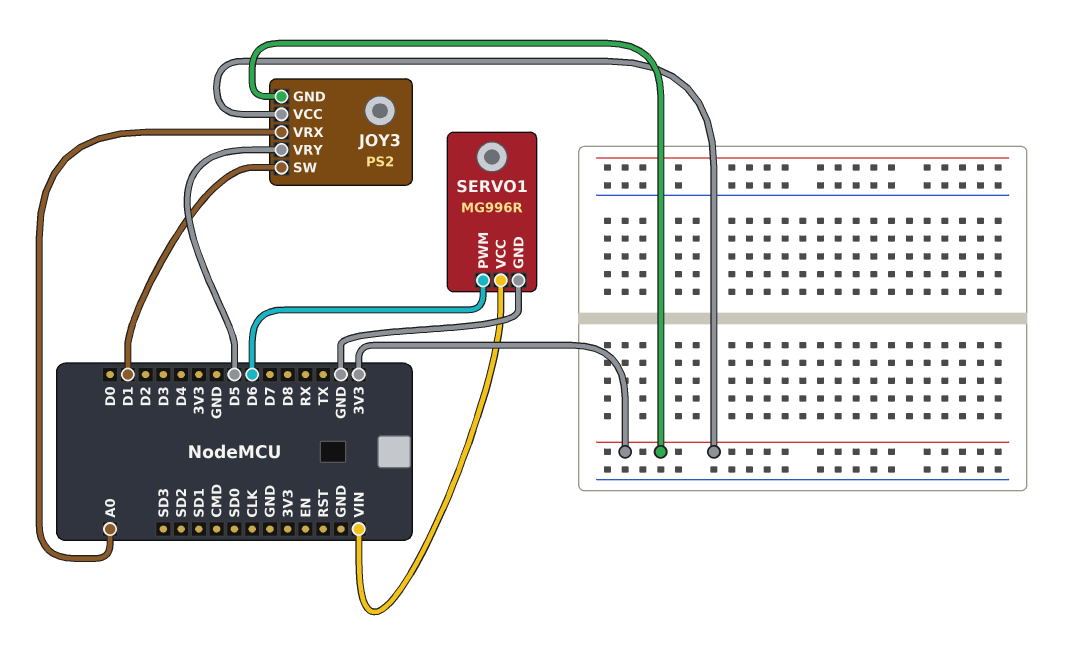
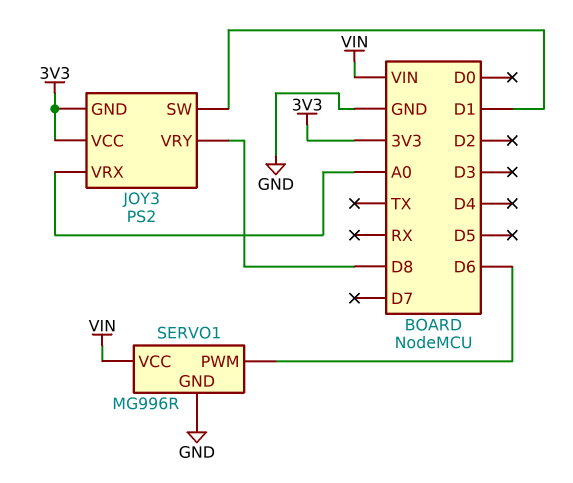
JOY3 pin VRY: D5 -> D8

